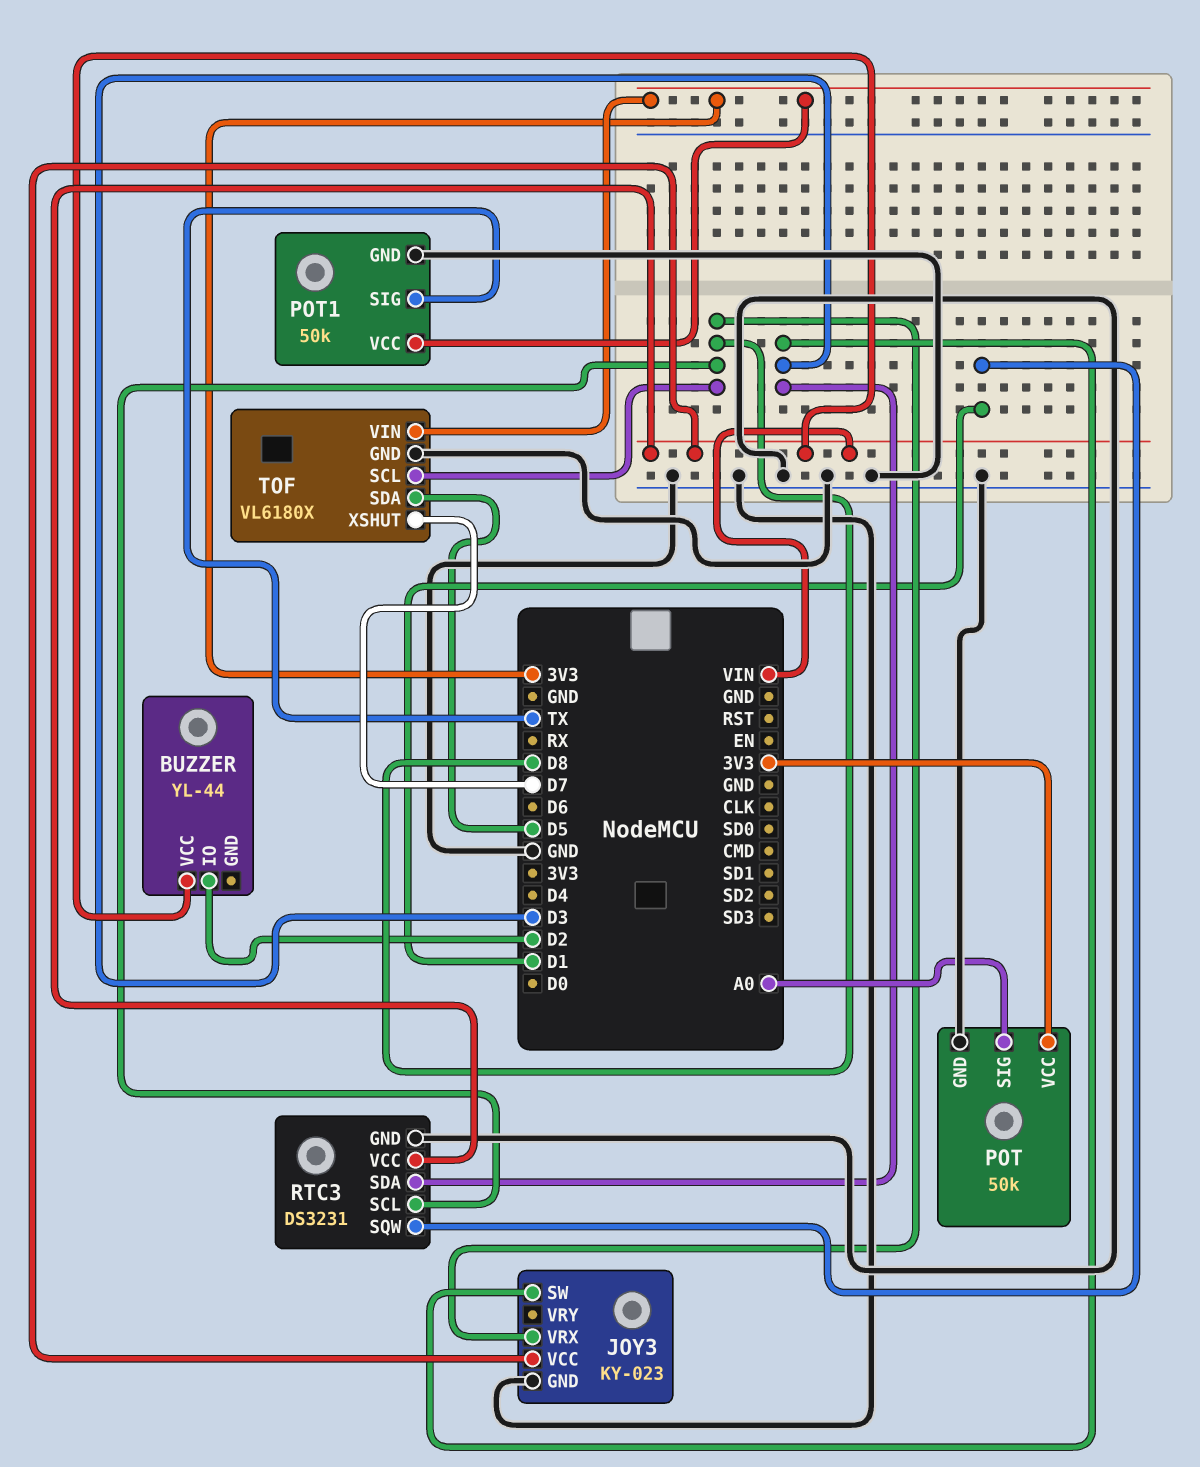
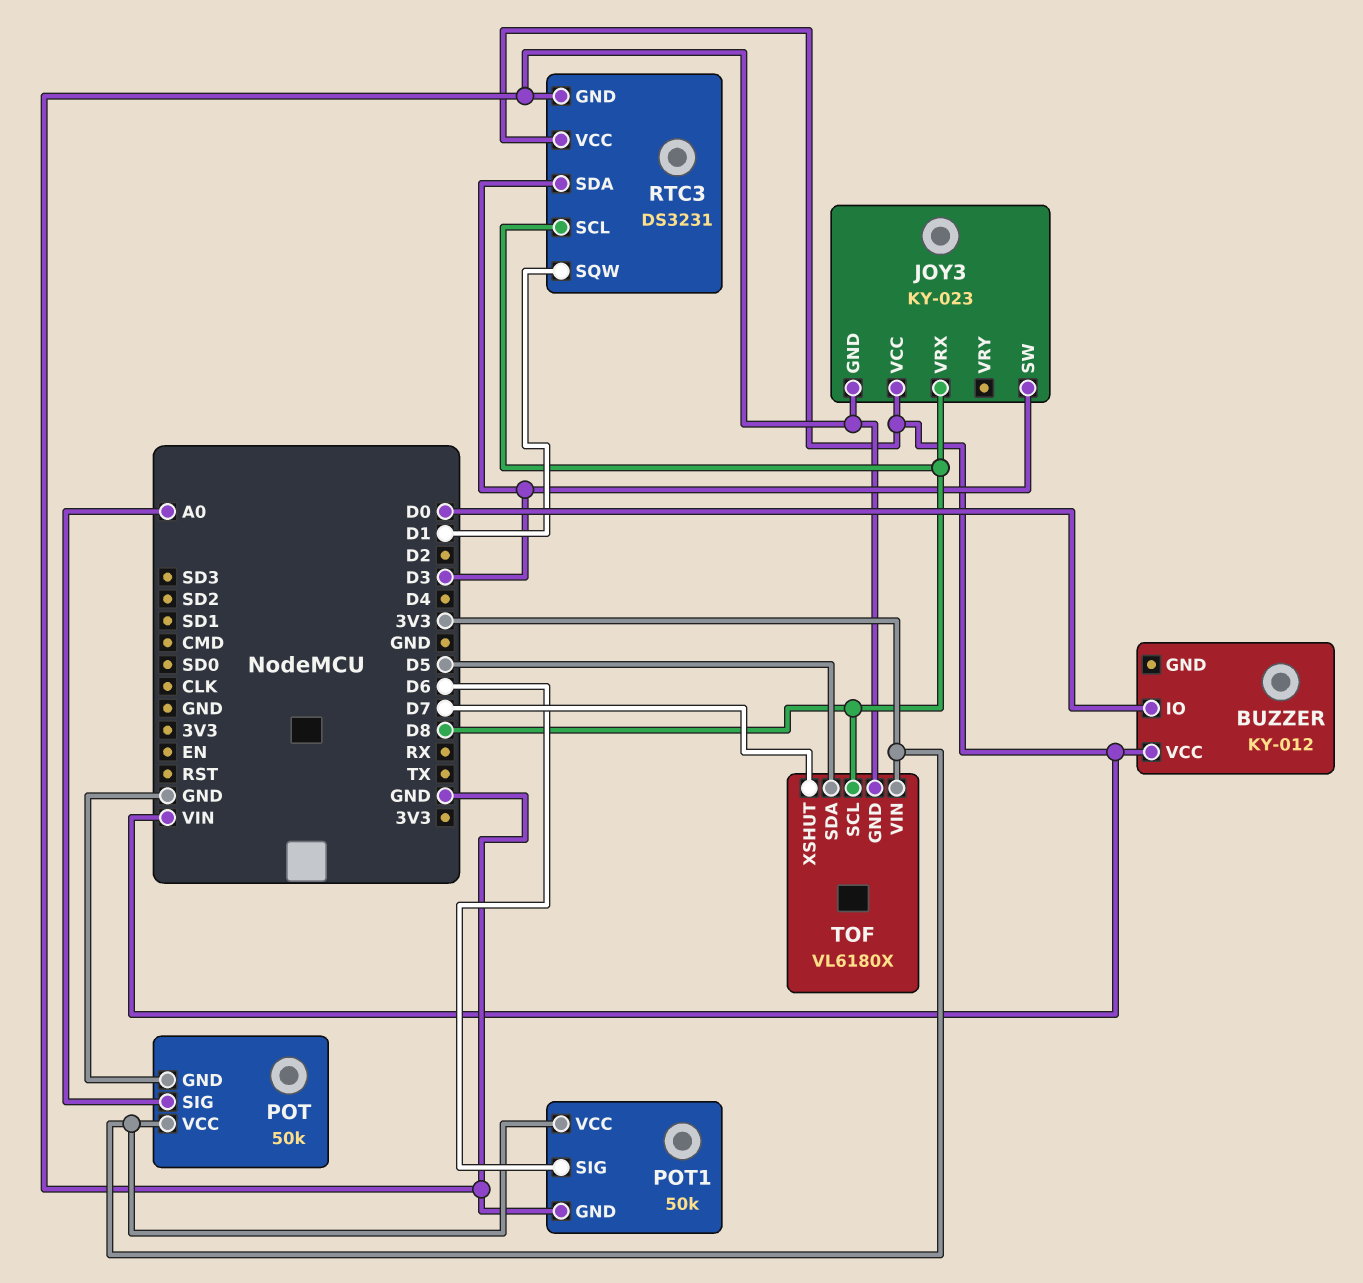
BUZZER: YL-44 -> KY-012
BUZZER pin IO: D2 -> D0
POT1 pin SIG: TX -> D6

